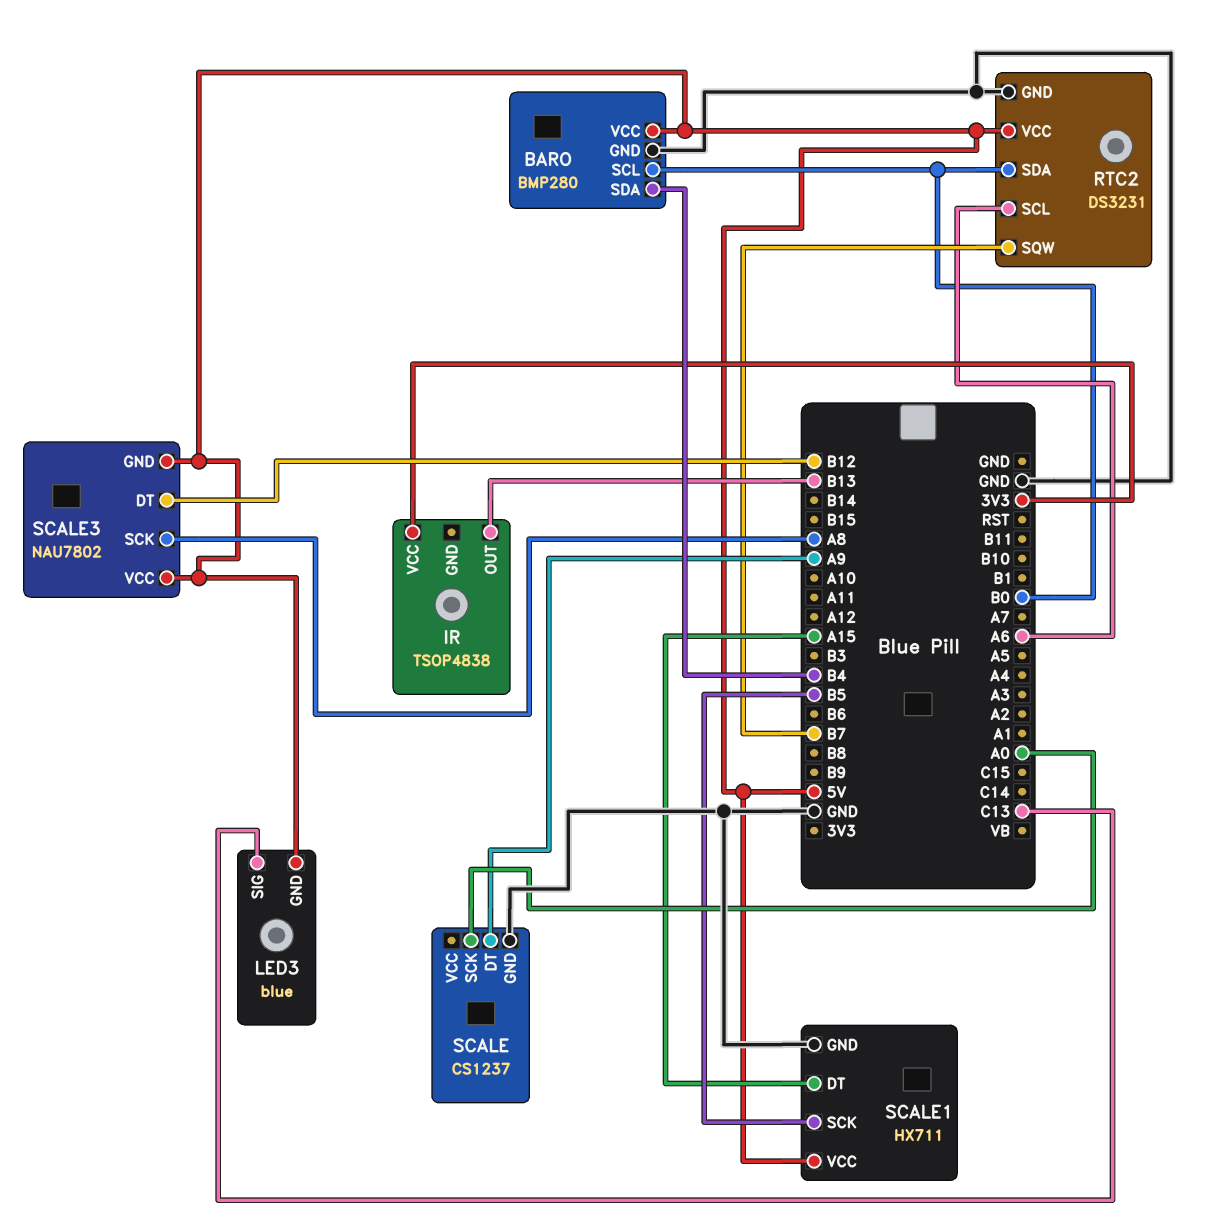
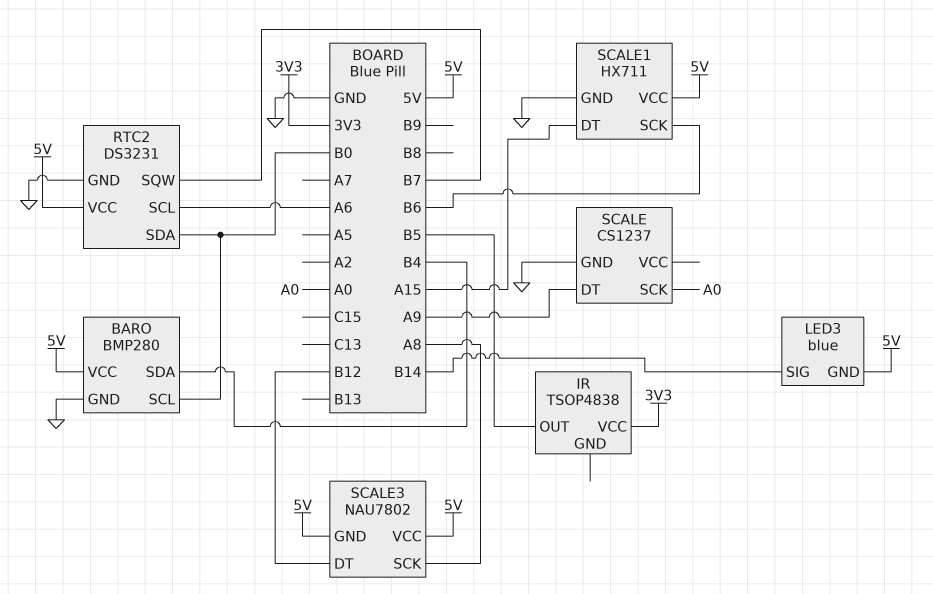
IR pin OUT: B13 -> B5
LED3 pin SIG: C13 -> B14
SCALE1 pin SCK: B5 -> B6

